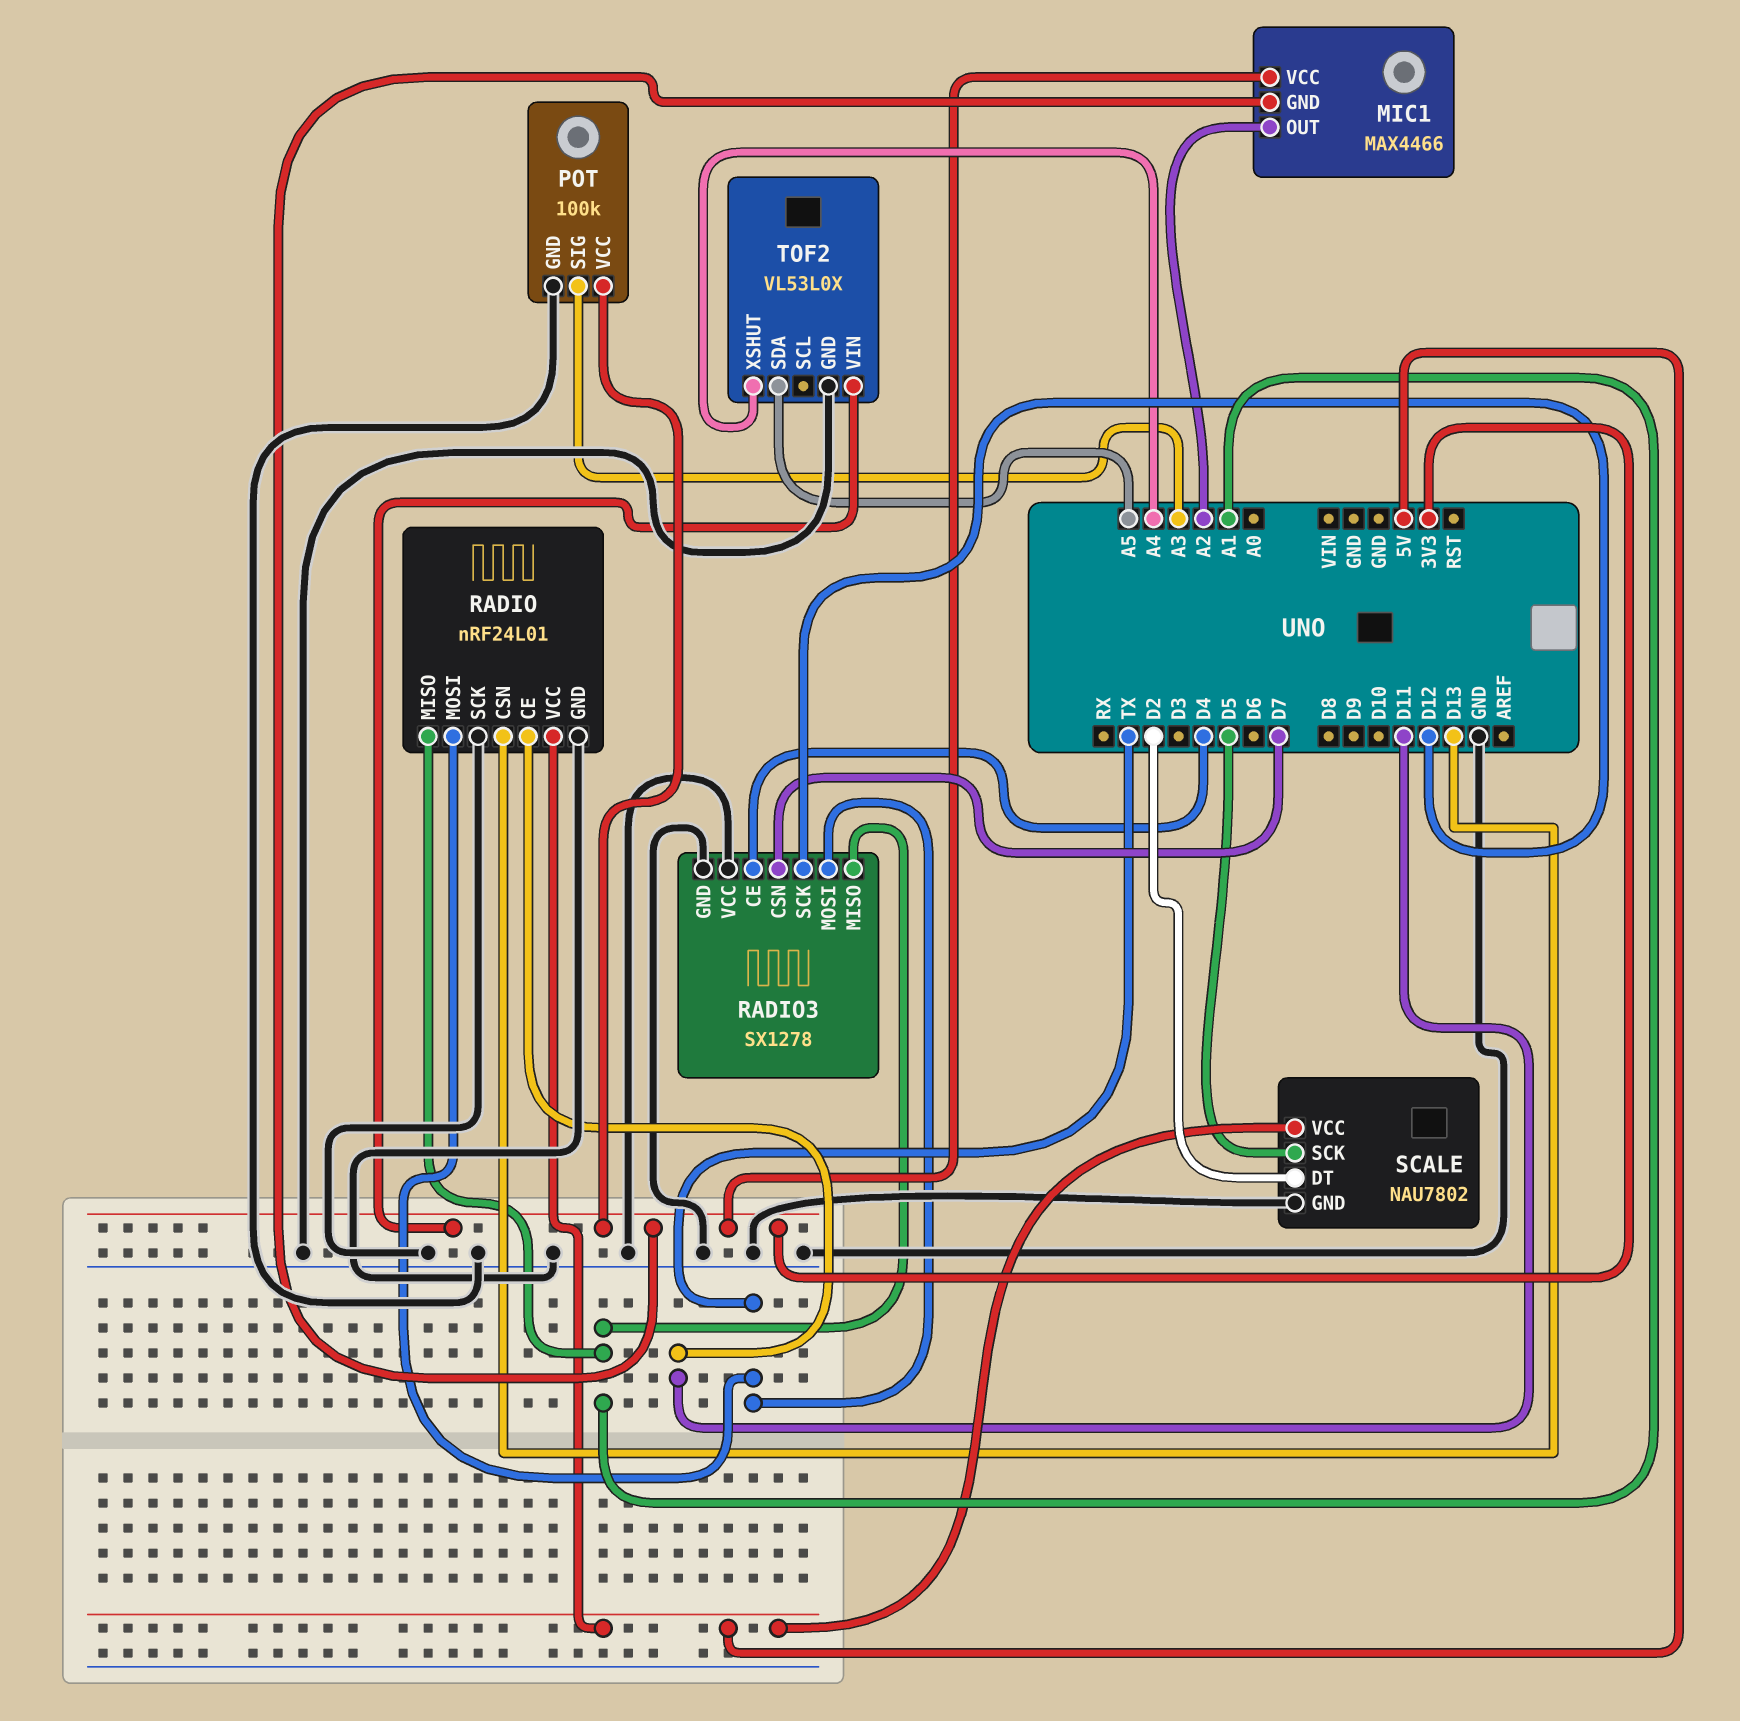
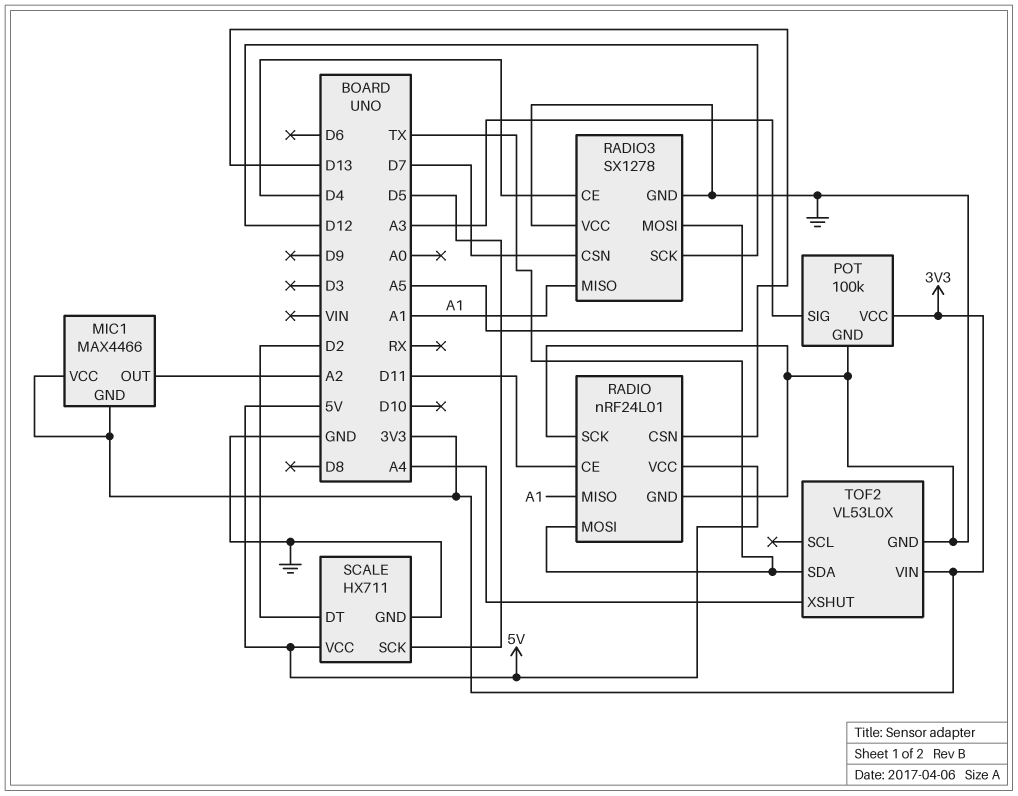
RADIO3 pin MOSI: TX -> A5
SCALE: NAU7802 -> HX711
TOF2 pin SDA: A5 -> TX

